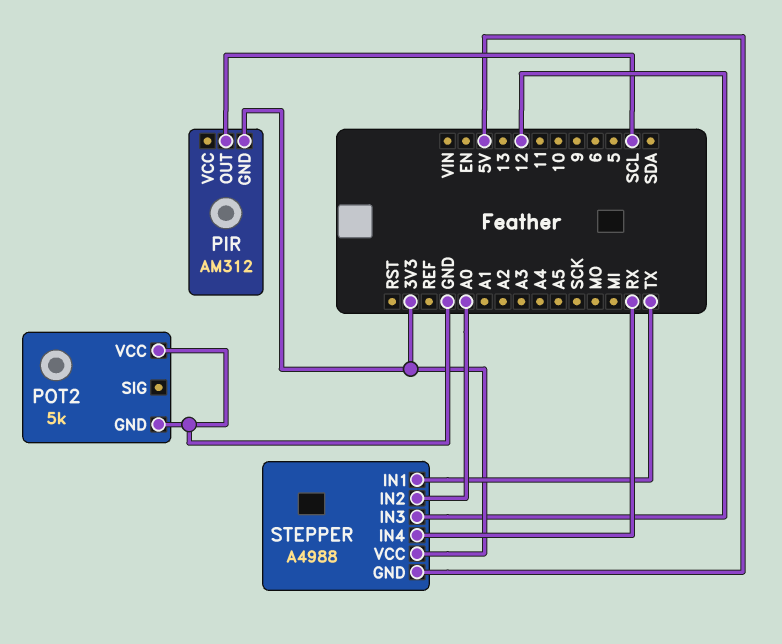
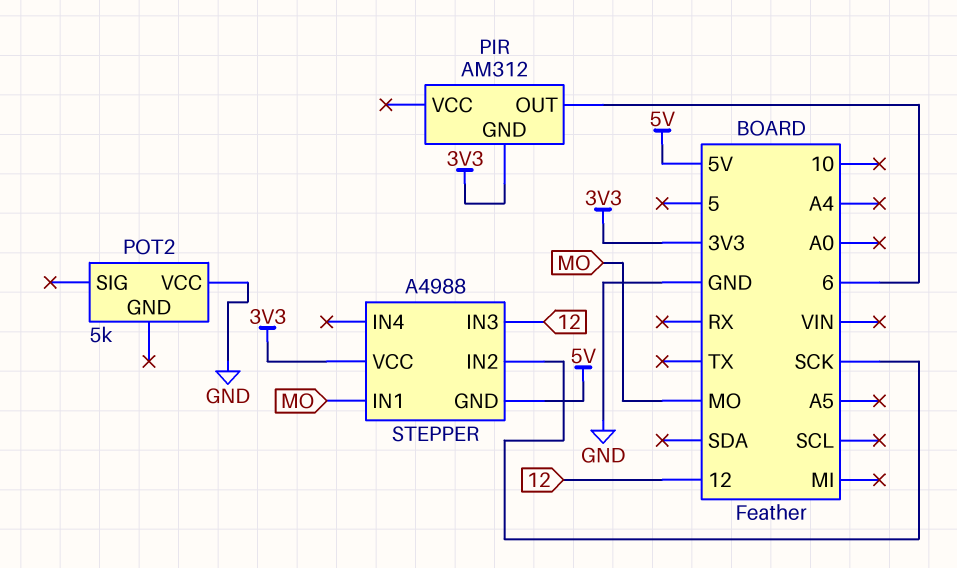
PIR pin OUT: SCL -> 6
POT2 pin GND: GND -> none
STEPPER pin IN1: TX -> MO
STEPPER pin IN2: A0 -> SCK
STEPPER pin IN4: RX -> none

